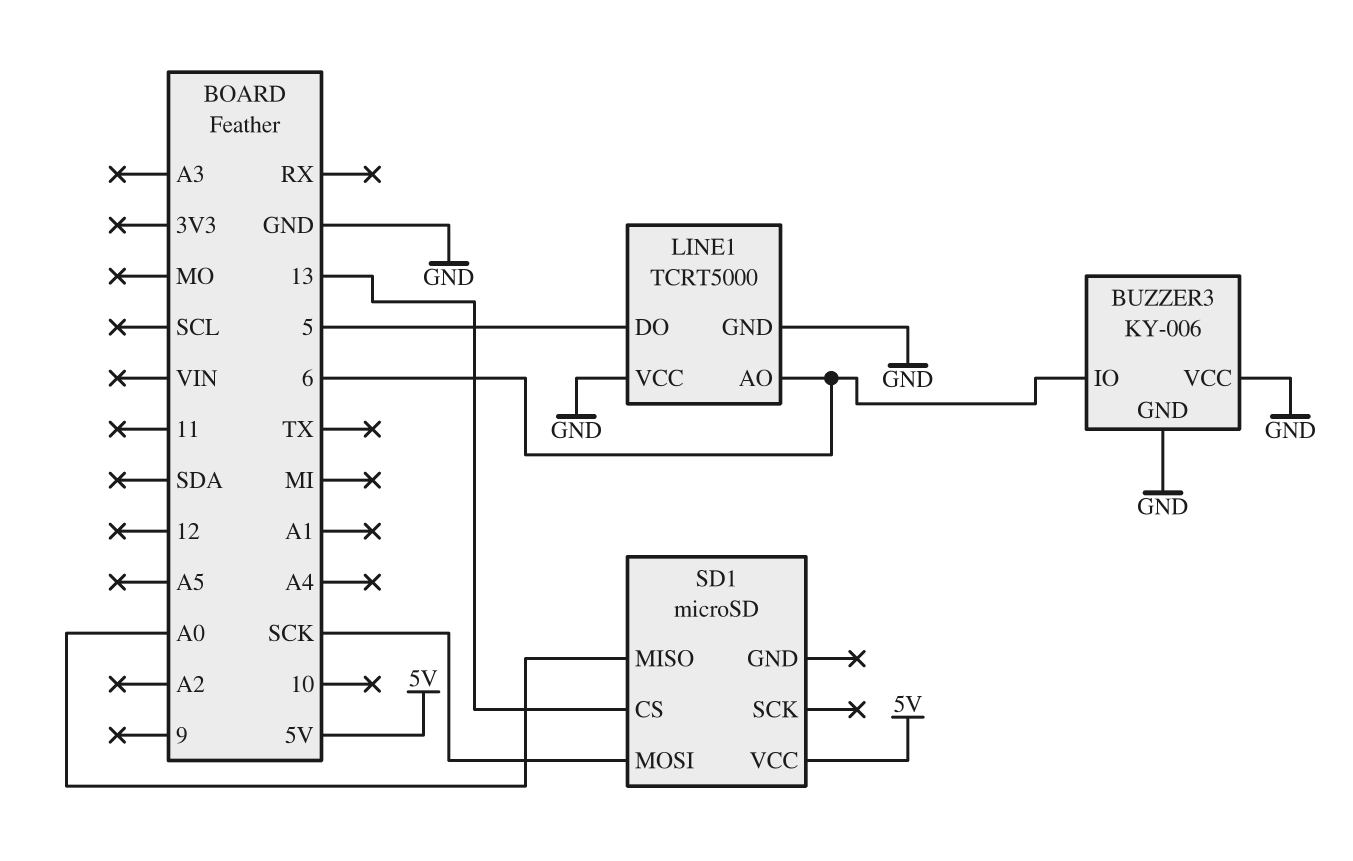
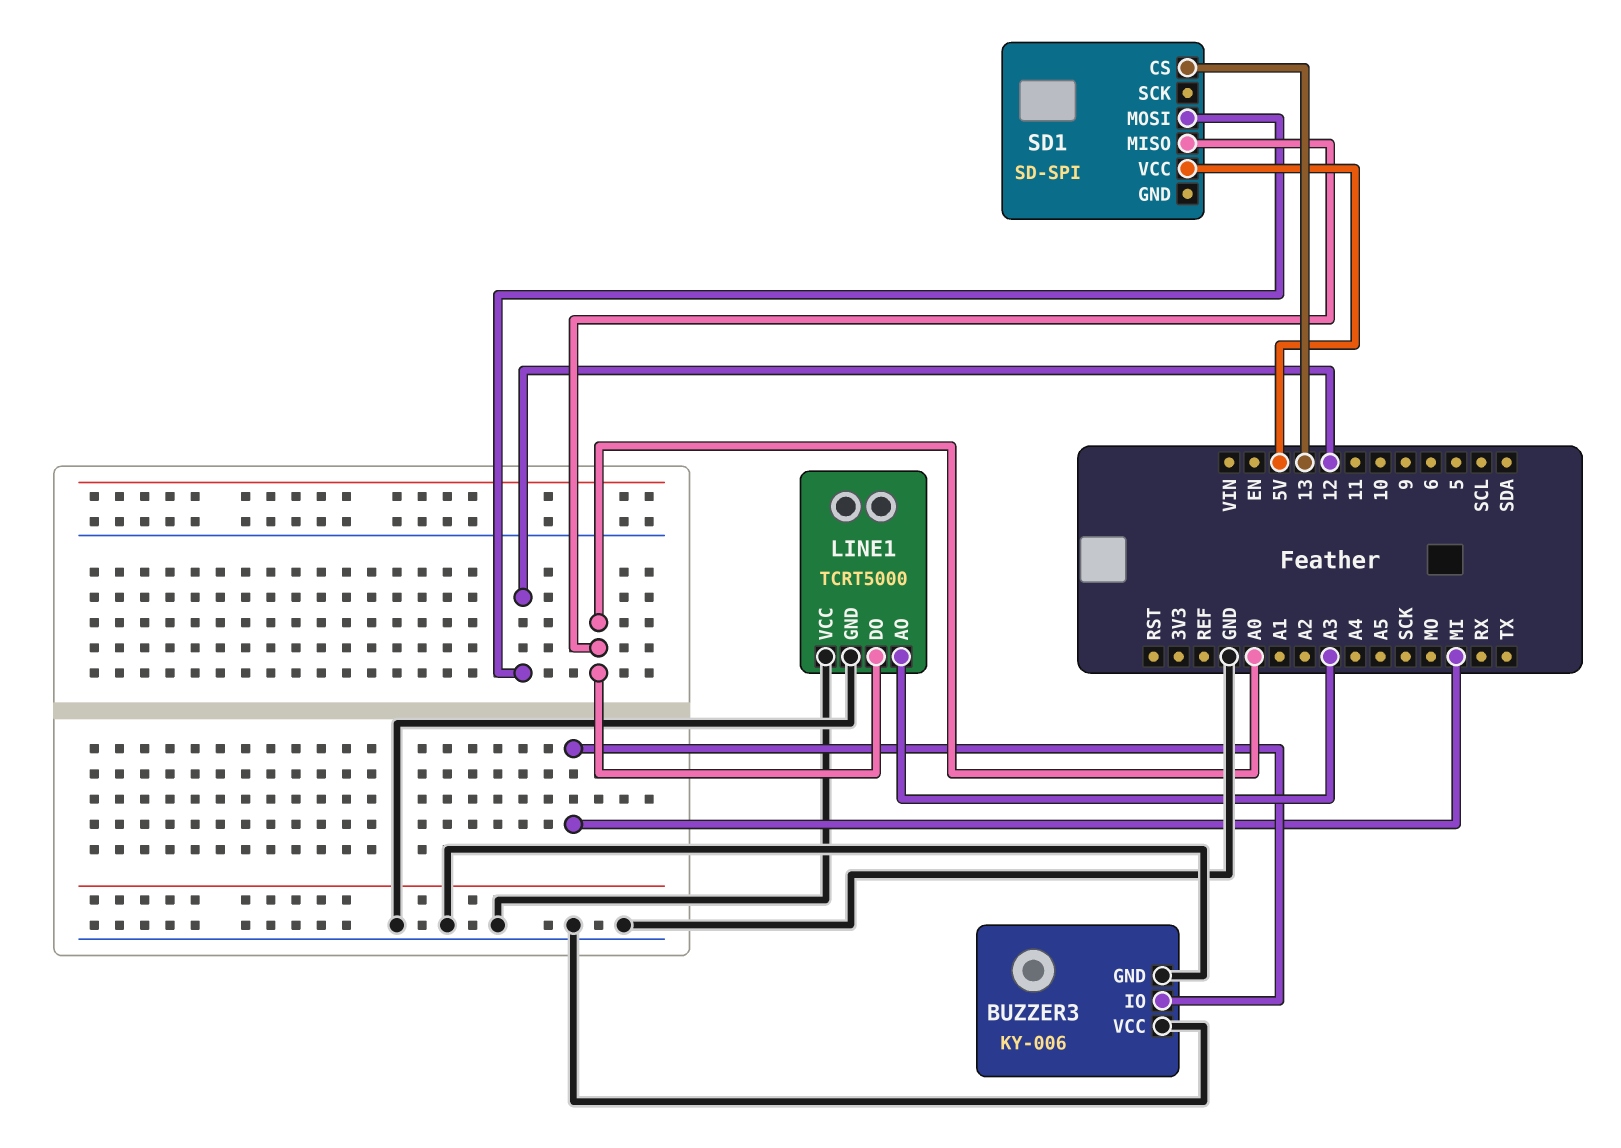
BUZZER3 pin IO: 6 -> MI
LINE1 pin AO: 6 -> A3
LINE1 pin DO: 5 -> A0
SD1: microSD -> SD-SPI
SD1 pin MOSI: SCK -> 12

